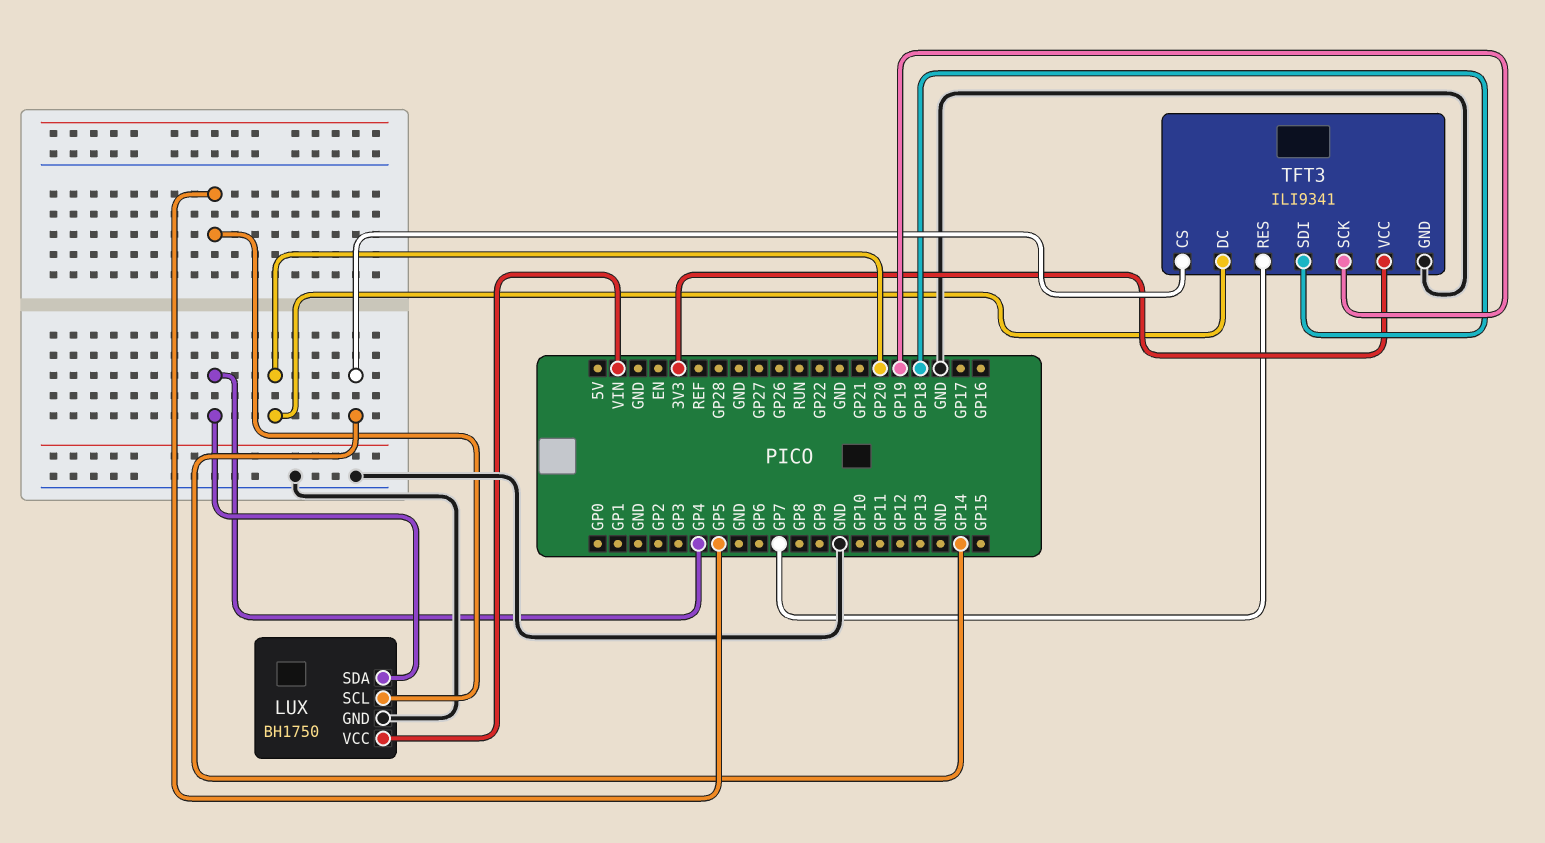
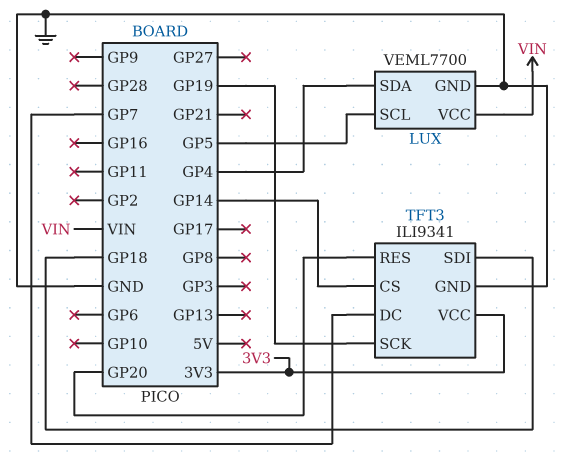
LUX: BH1750 -> VEML7700
TFT3 pin DC: GP20 -> GP7
TFT3 pin RES: GP7 -> GP20

